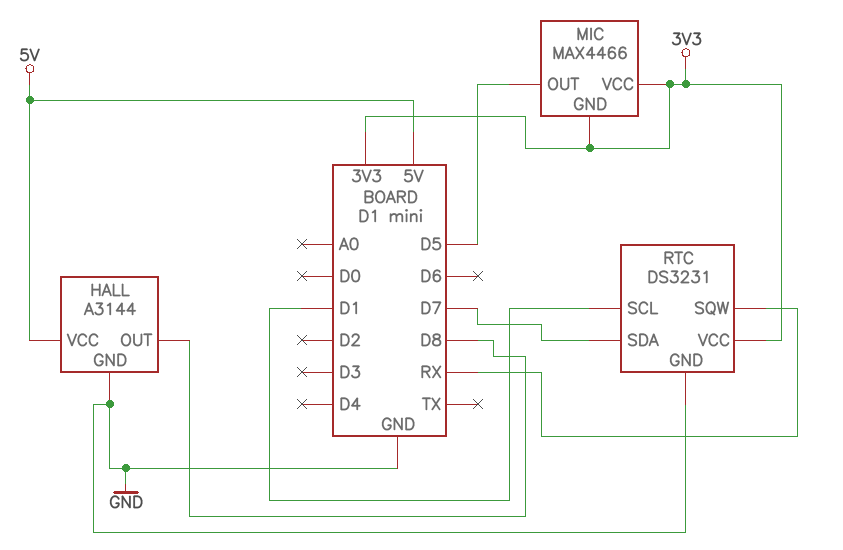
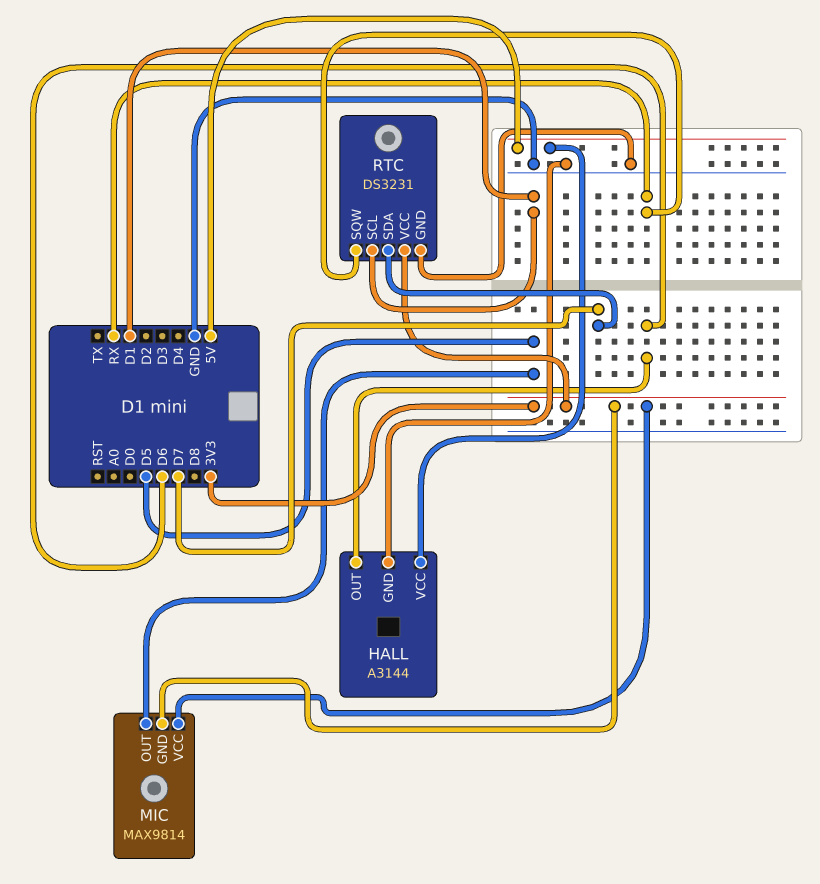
HALL pin OUT: D8 -> D6
MIC: MAX4466 -> MAX9814

